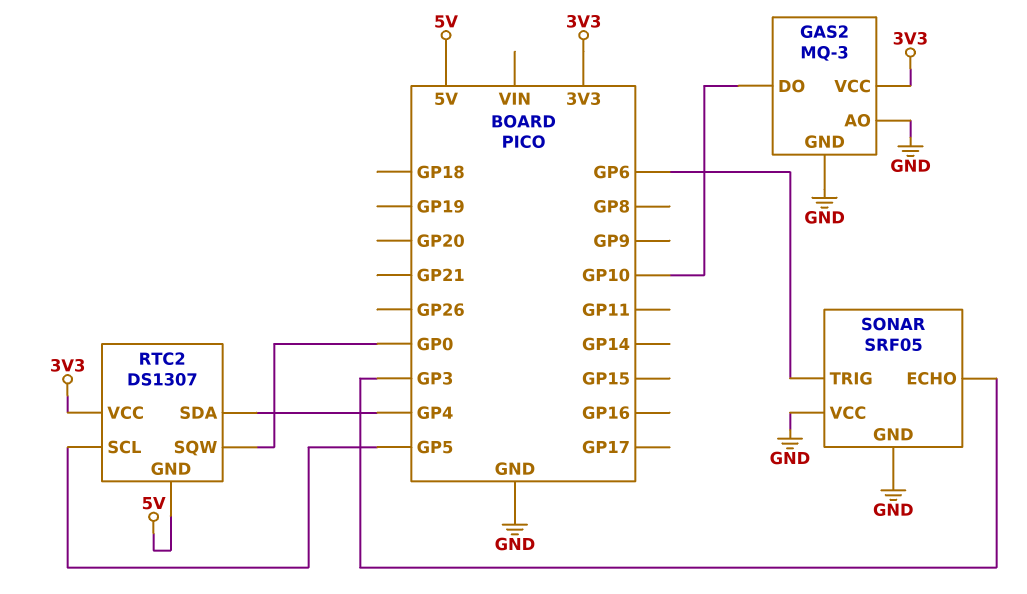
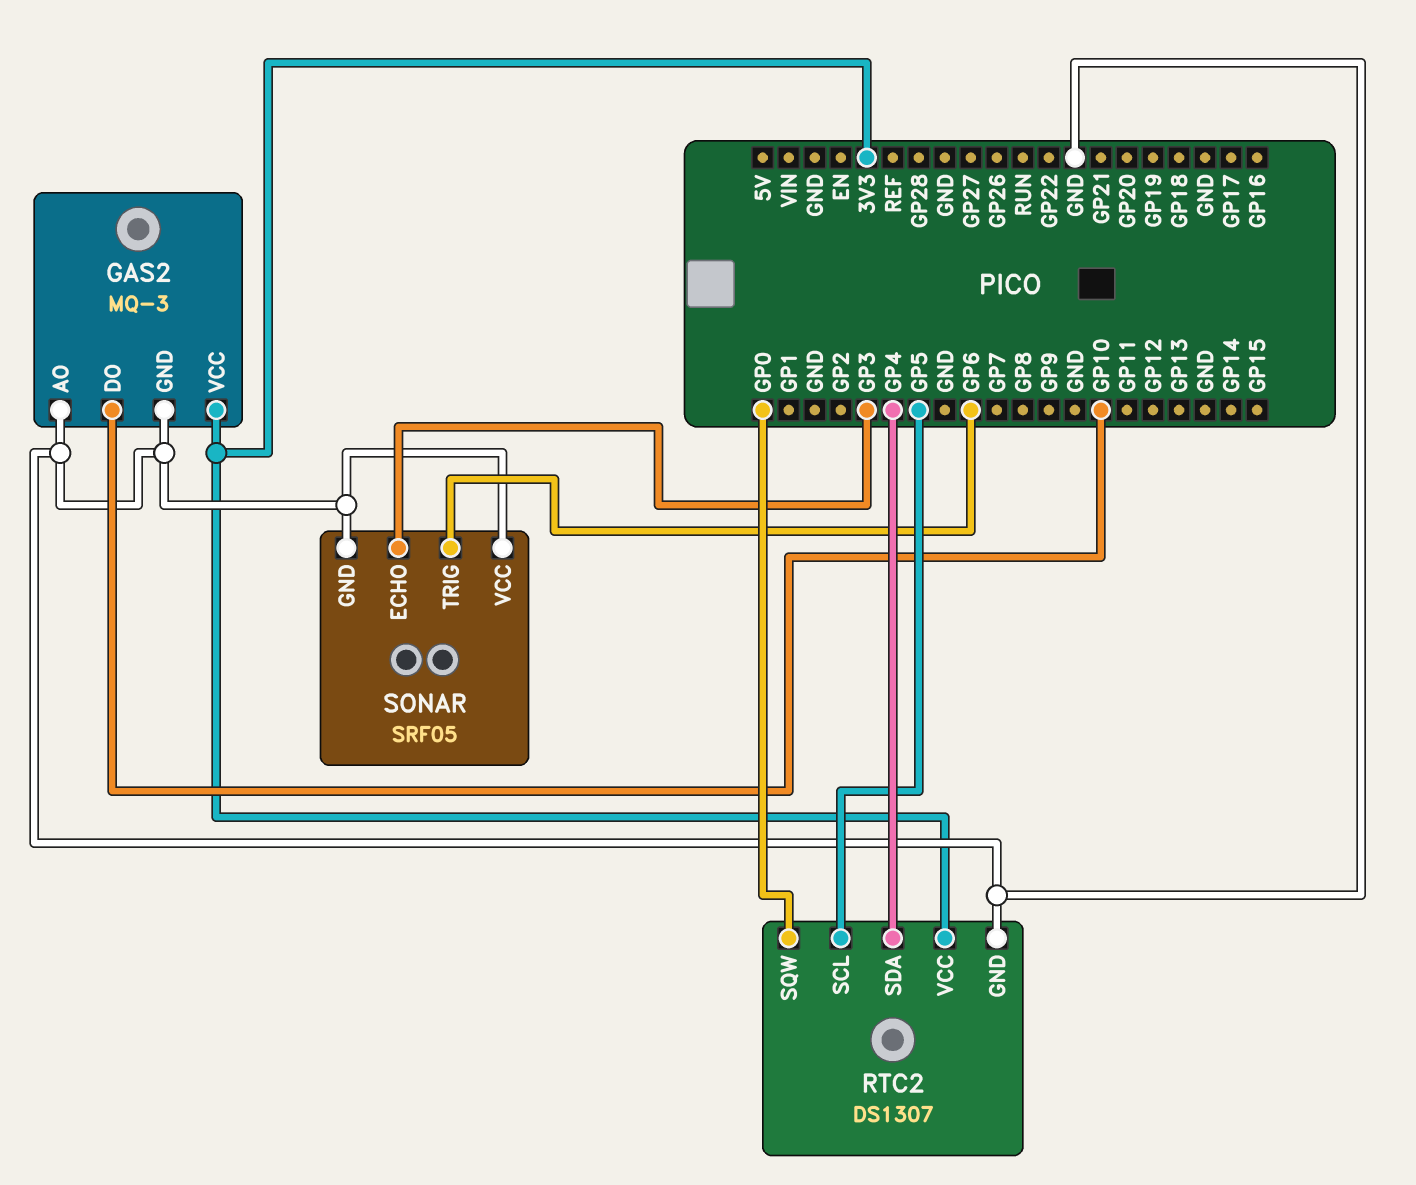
RTC2 pin GND: 5V -> GND

